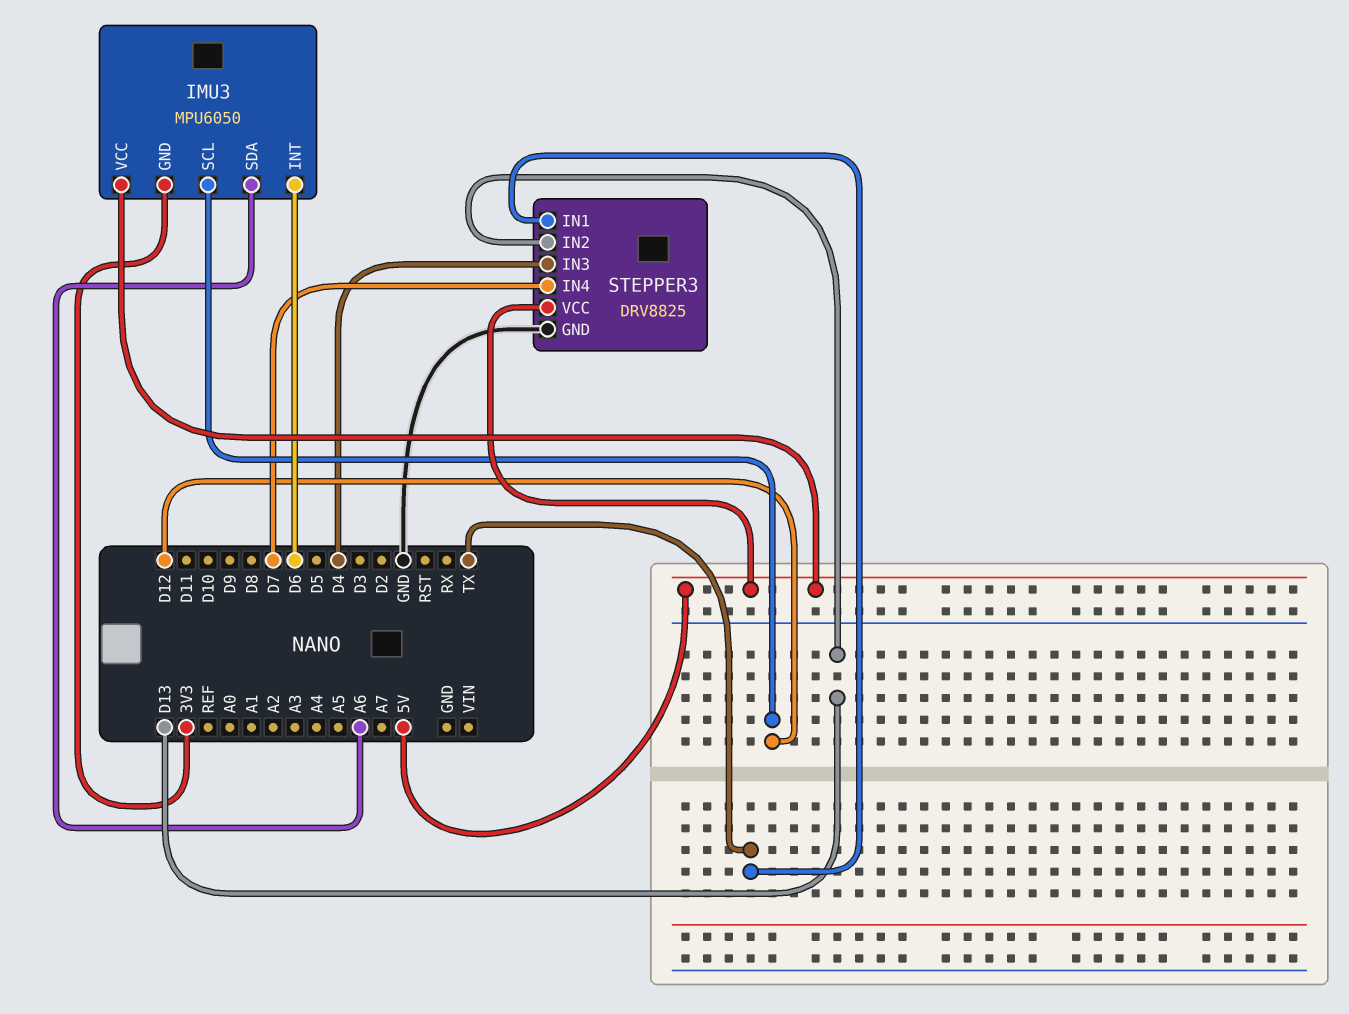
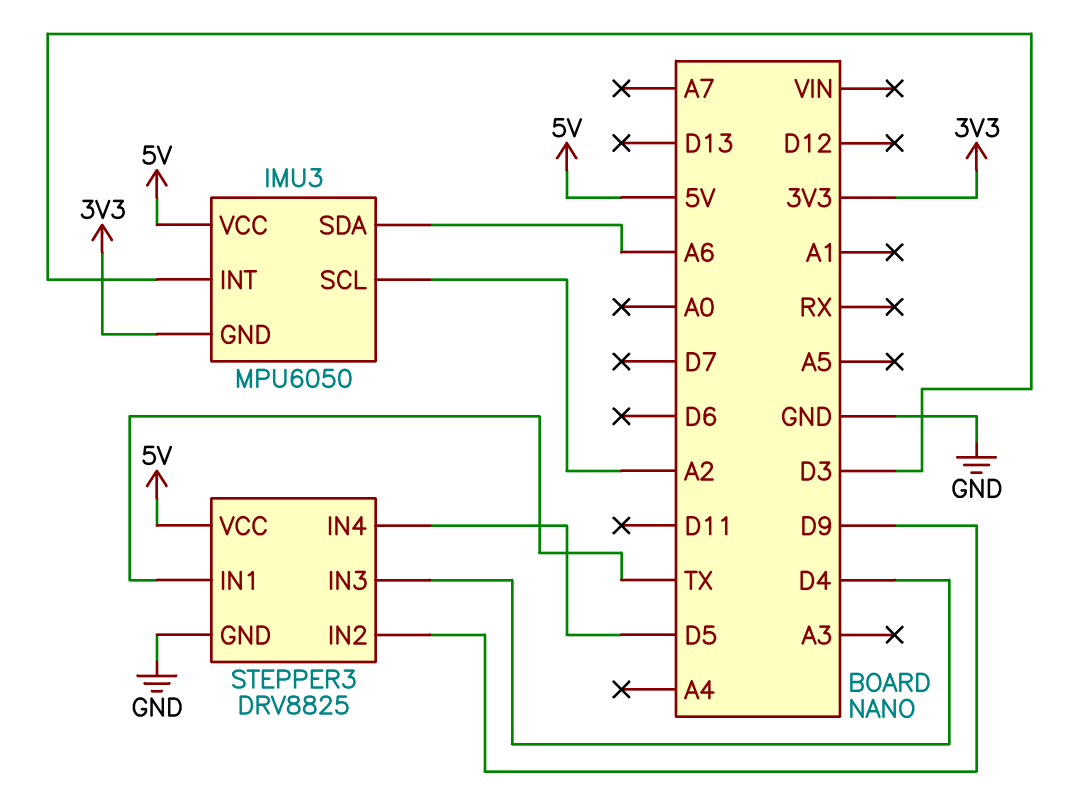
IMU3 pin INT: D6 -> D3
IMU3 pin SCL: D12 -> A2
STEPPER3 pin IN2: D13 -> D9
STEPPER3 pin IN4: D7 -> D5

